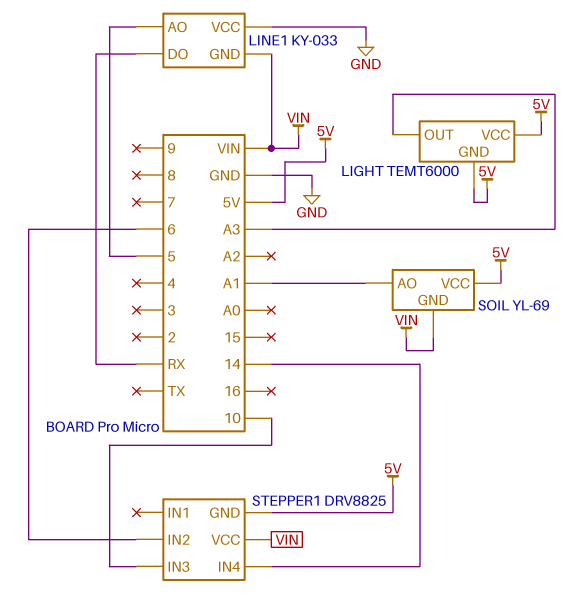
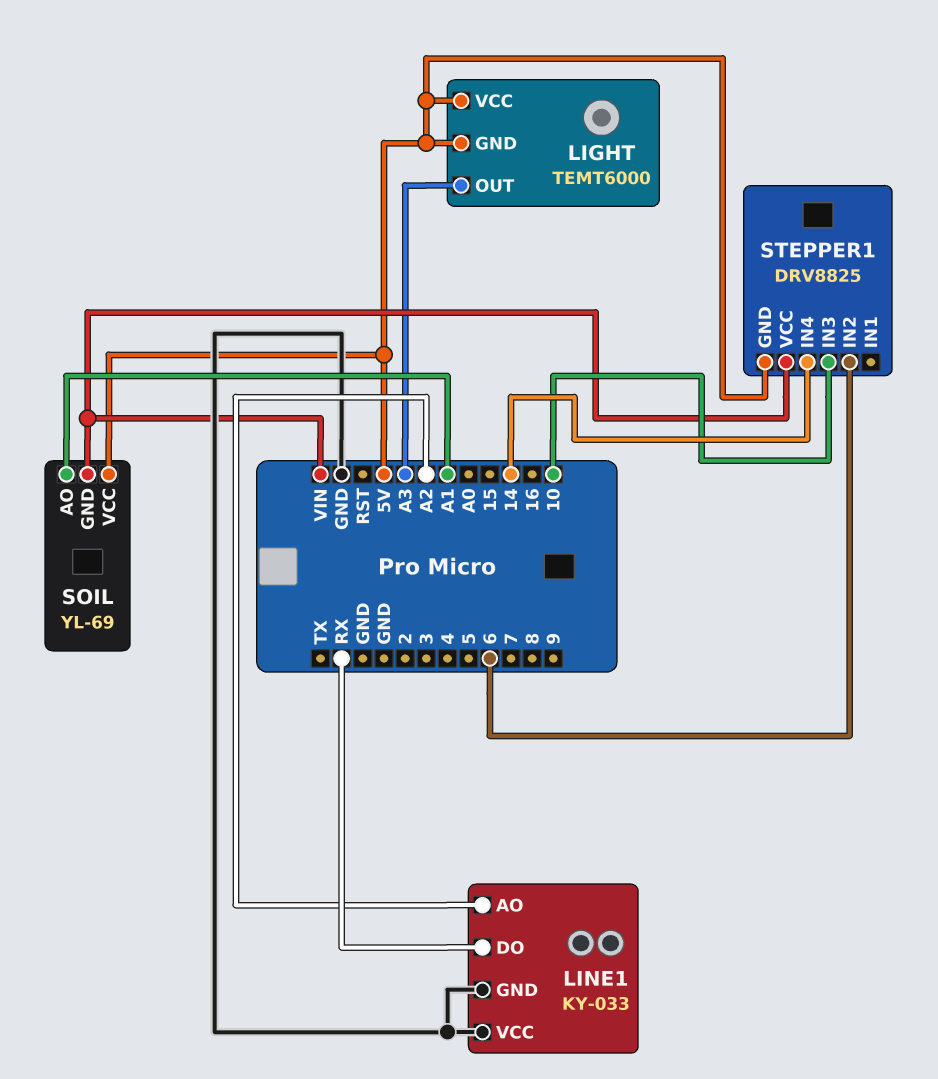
LINE1 pin AO: 5 -> A2
LINE1 pin GND: VIN -> GND

